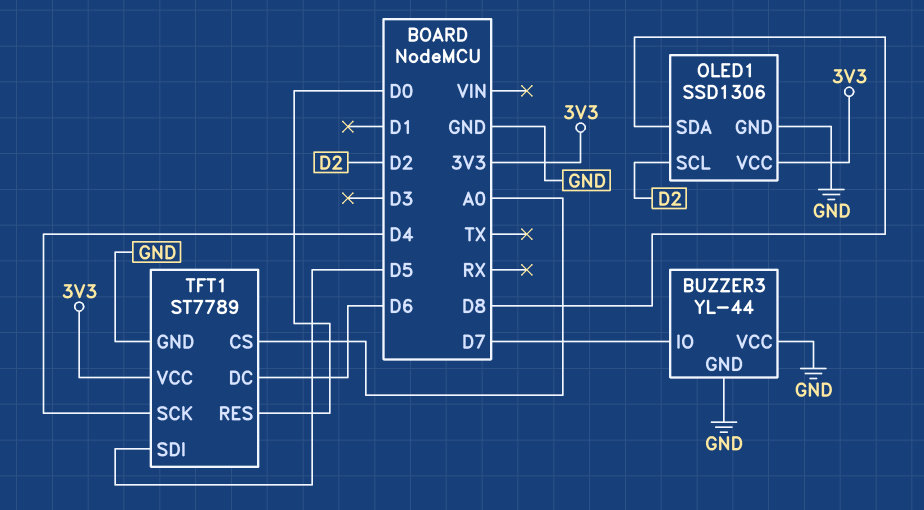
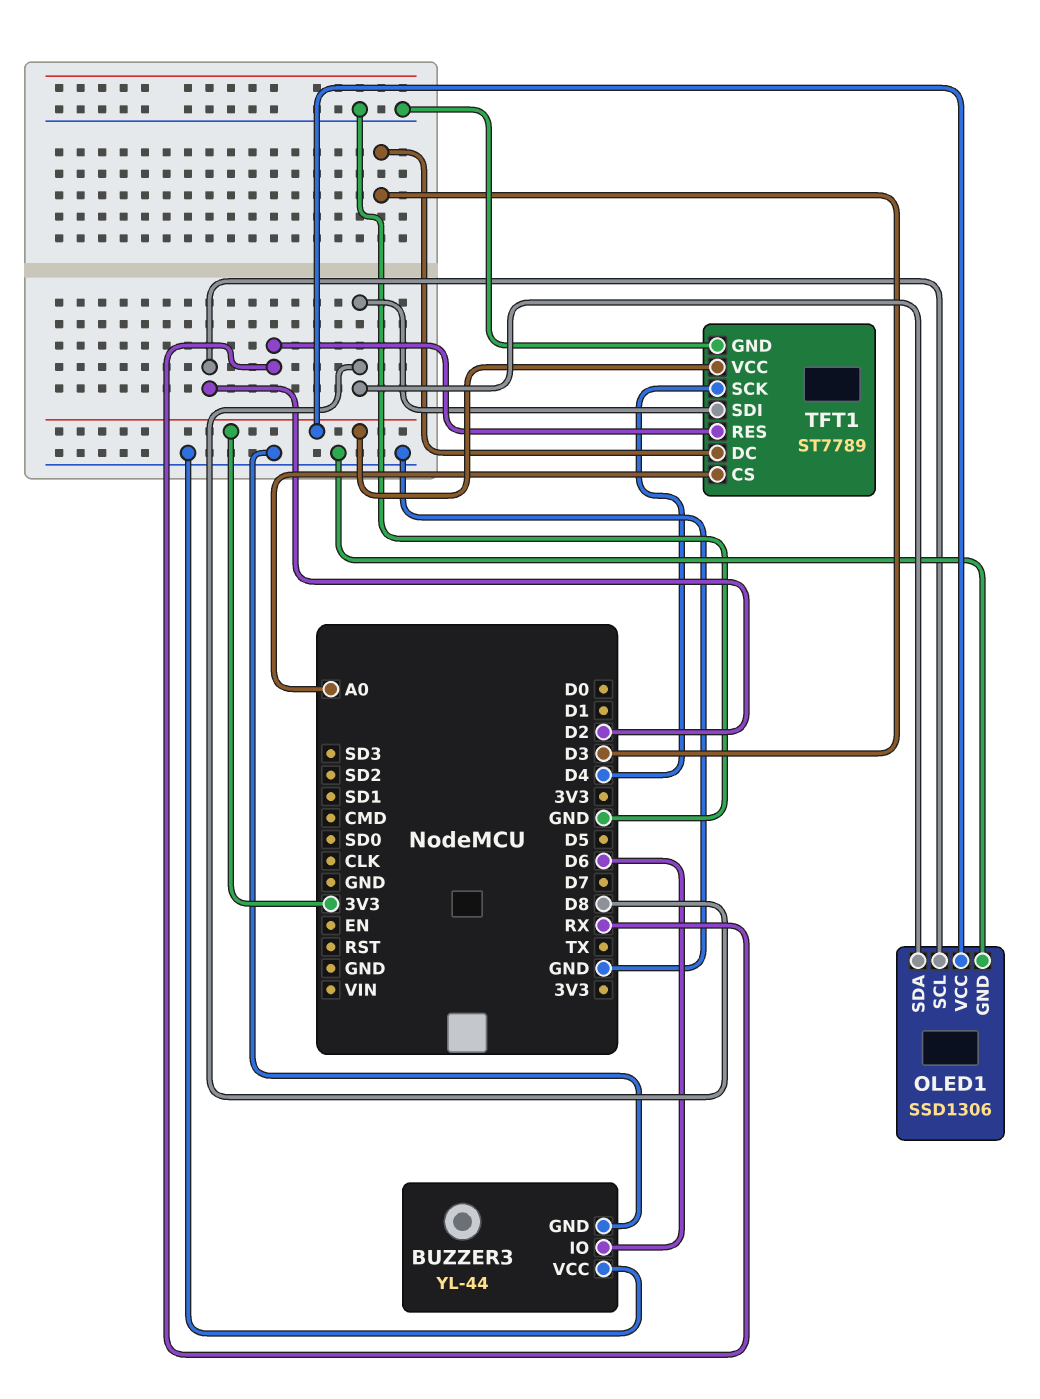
BUZZER3 pin IO: D7 -> D6
TFT1 pin DC: D6 -> D3
TFT1 pin RES: D0 -> RX
TFT1 pin SDI: D5 -> D8

